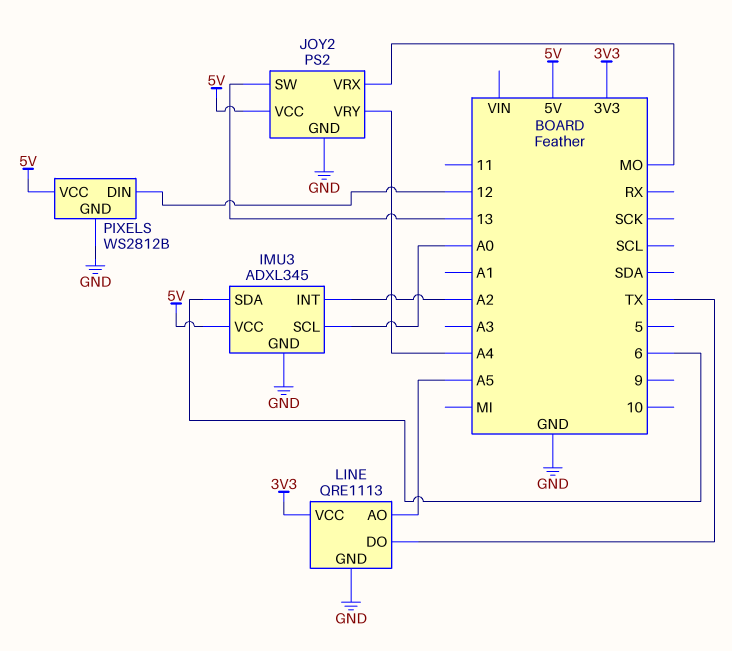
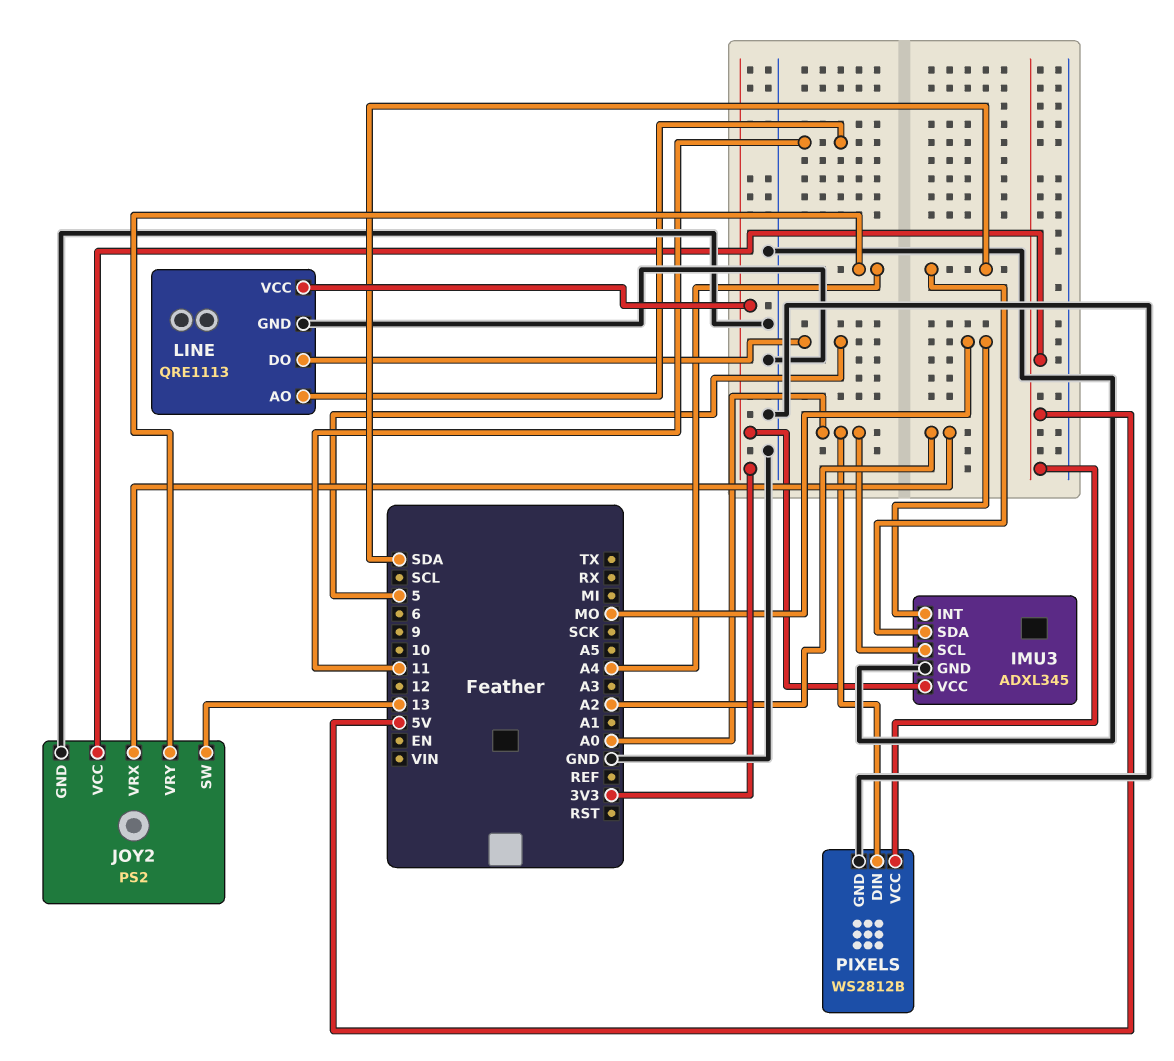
IMU3 pin INT: A2 -> MO
IMU3 pin SDA: 6 -> SDA
IMU3 pin VCC: 5V -> 3V3
JOY2 pin VRX: MO -> A2
LINE pin AO: A5 -> 11
LINE pin DO: TX -> 5
PIXELS pin DIN: 12 -> A0

